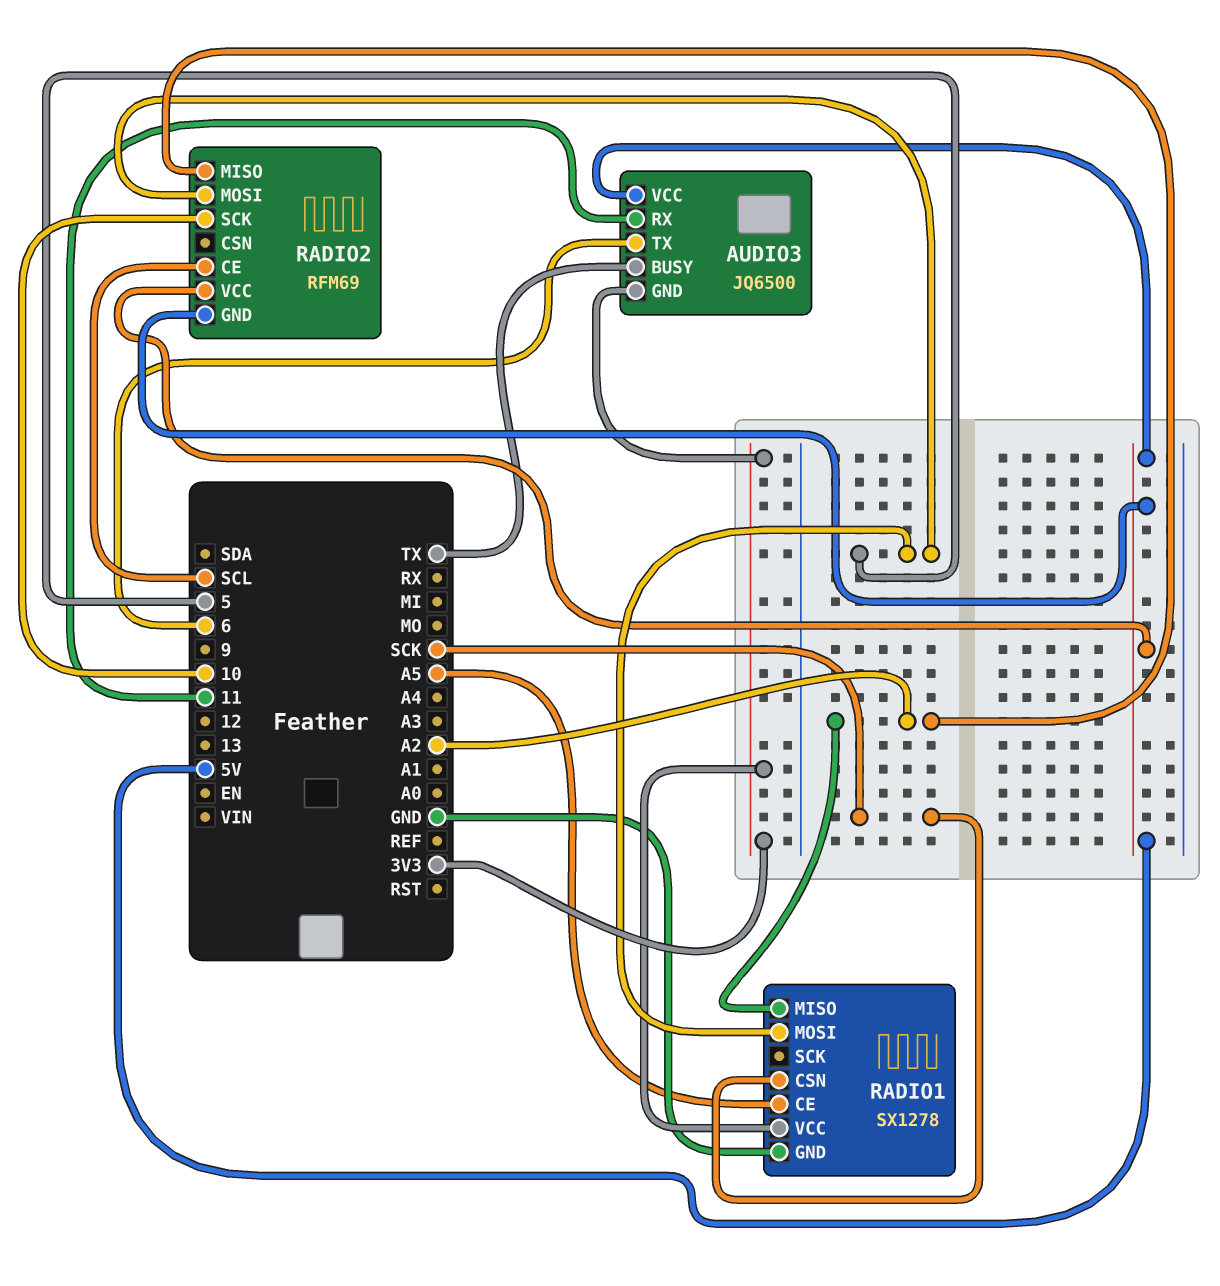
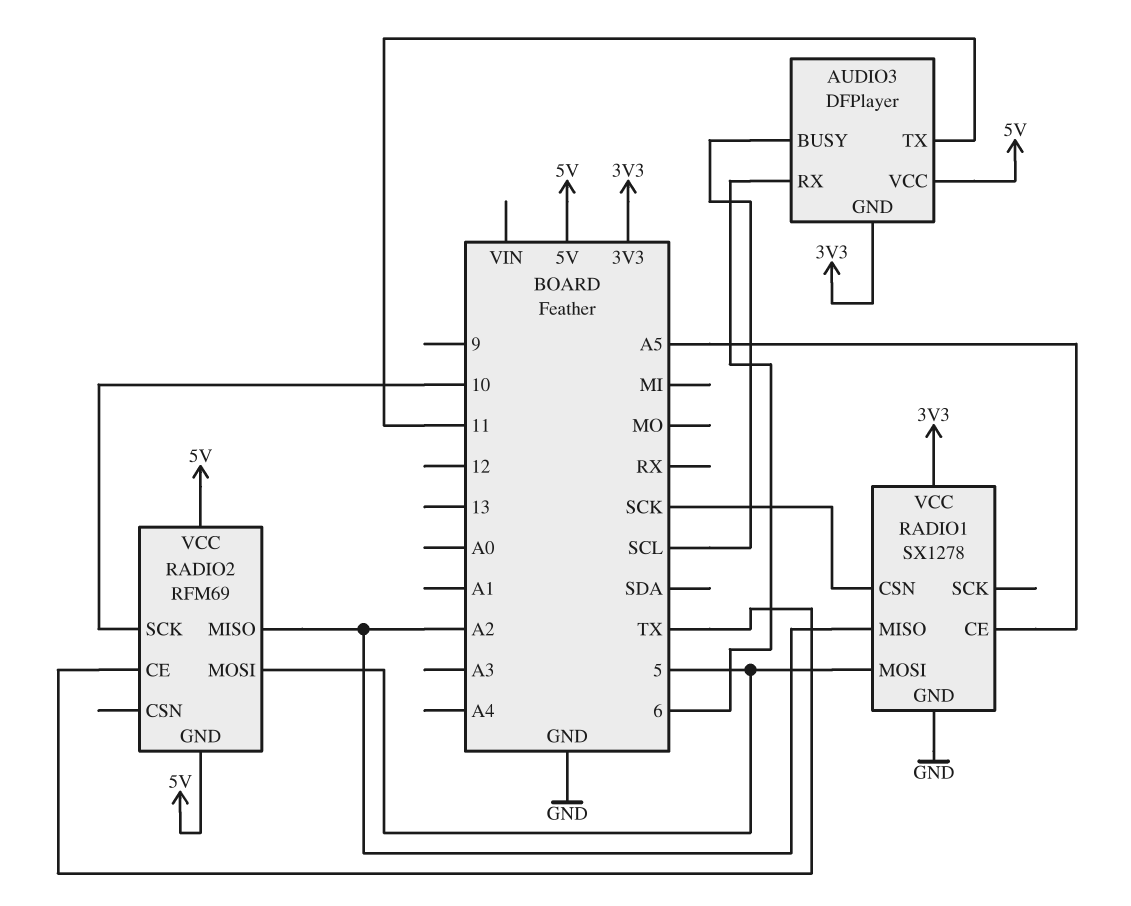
AUDIO3: JQ6500 -> DFPlayer
AUDIO3 pin BUSY: TX -> SCL
AUDIO3 pin RX: 11 -> 6
AUDIO3 pin TX: 6 -> 11
RADIO2 pin CE: SCL -> TX

